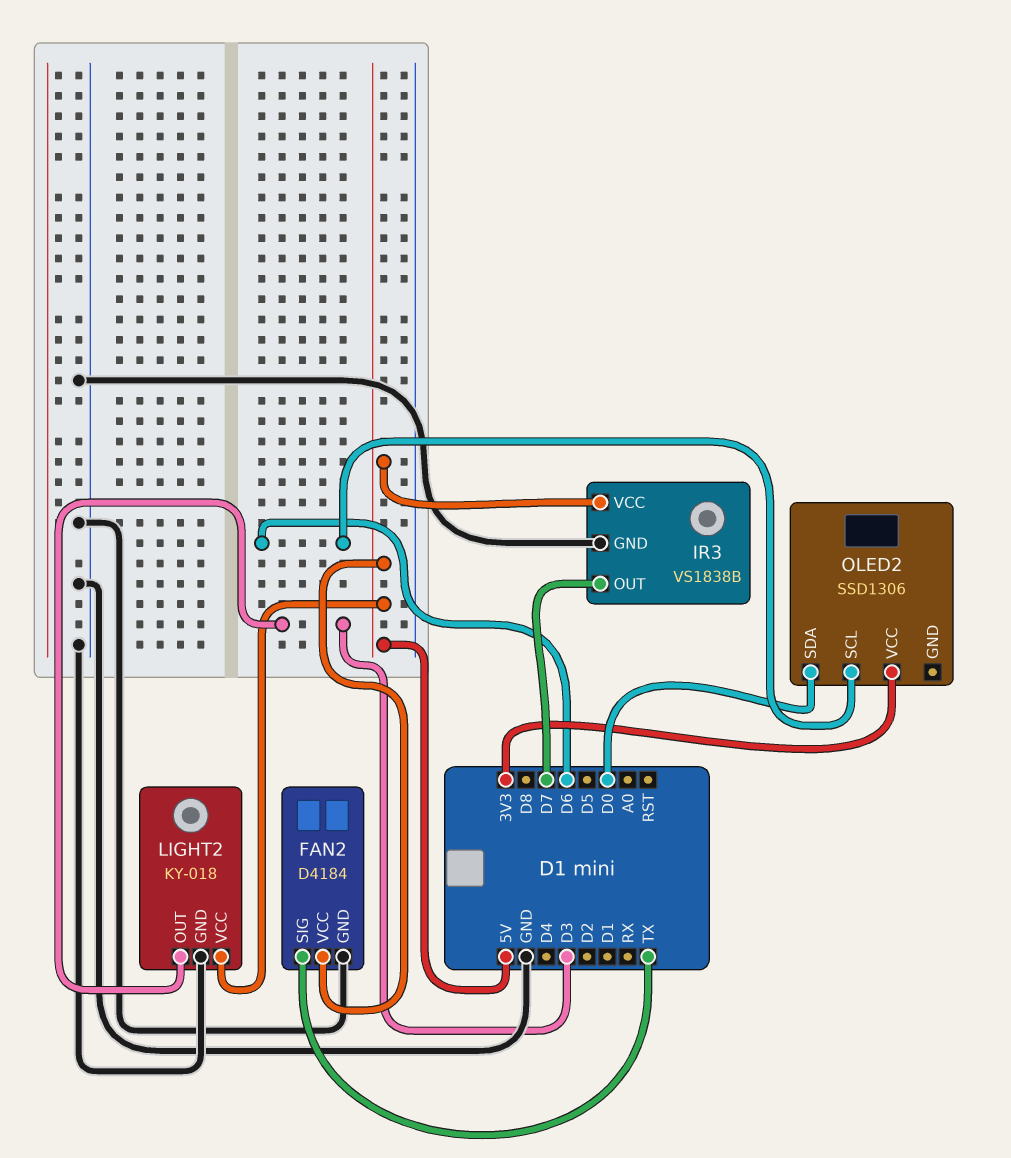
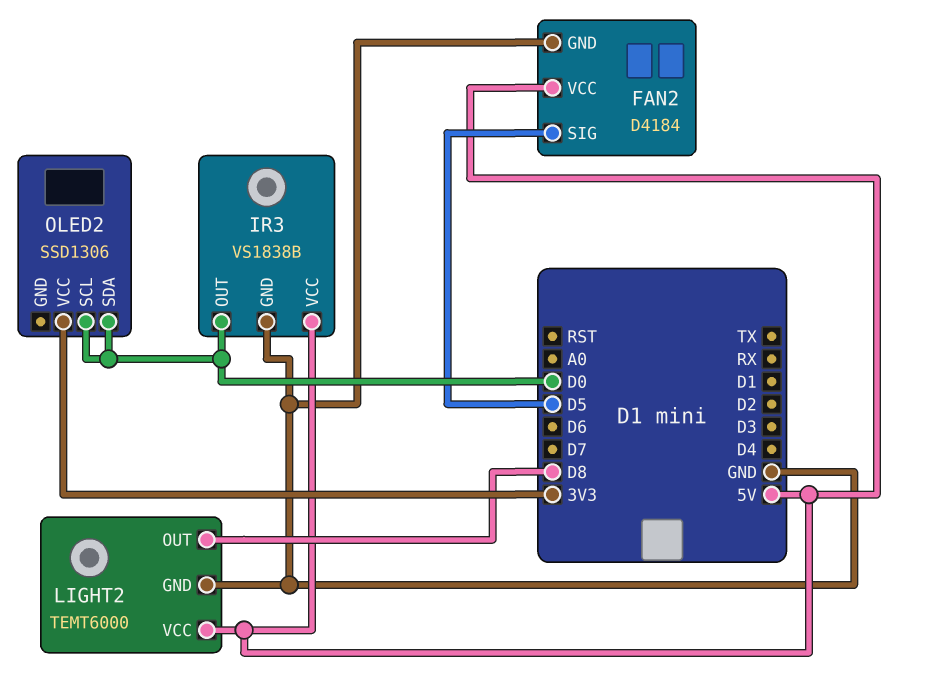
FAN2 pin SIG: TX -> D5
IR3 pin OUT: D7 -> D0
LIGHT2: KY-018 -> TEMT6000
LIGHT2 pin OUT: D3 -> D8
OLED2 pin SCL: D6 -> D0

